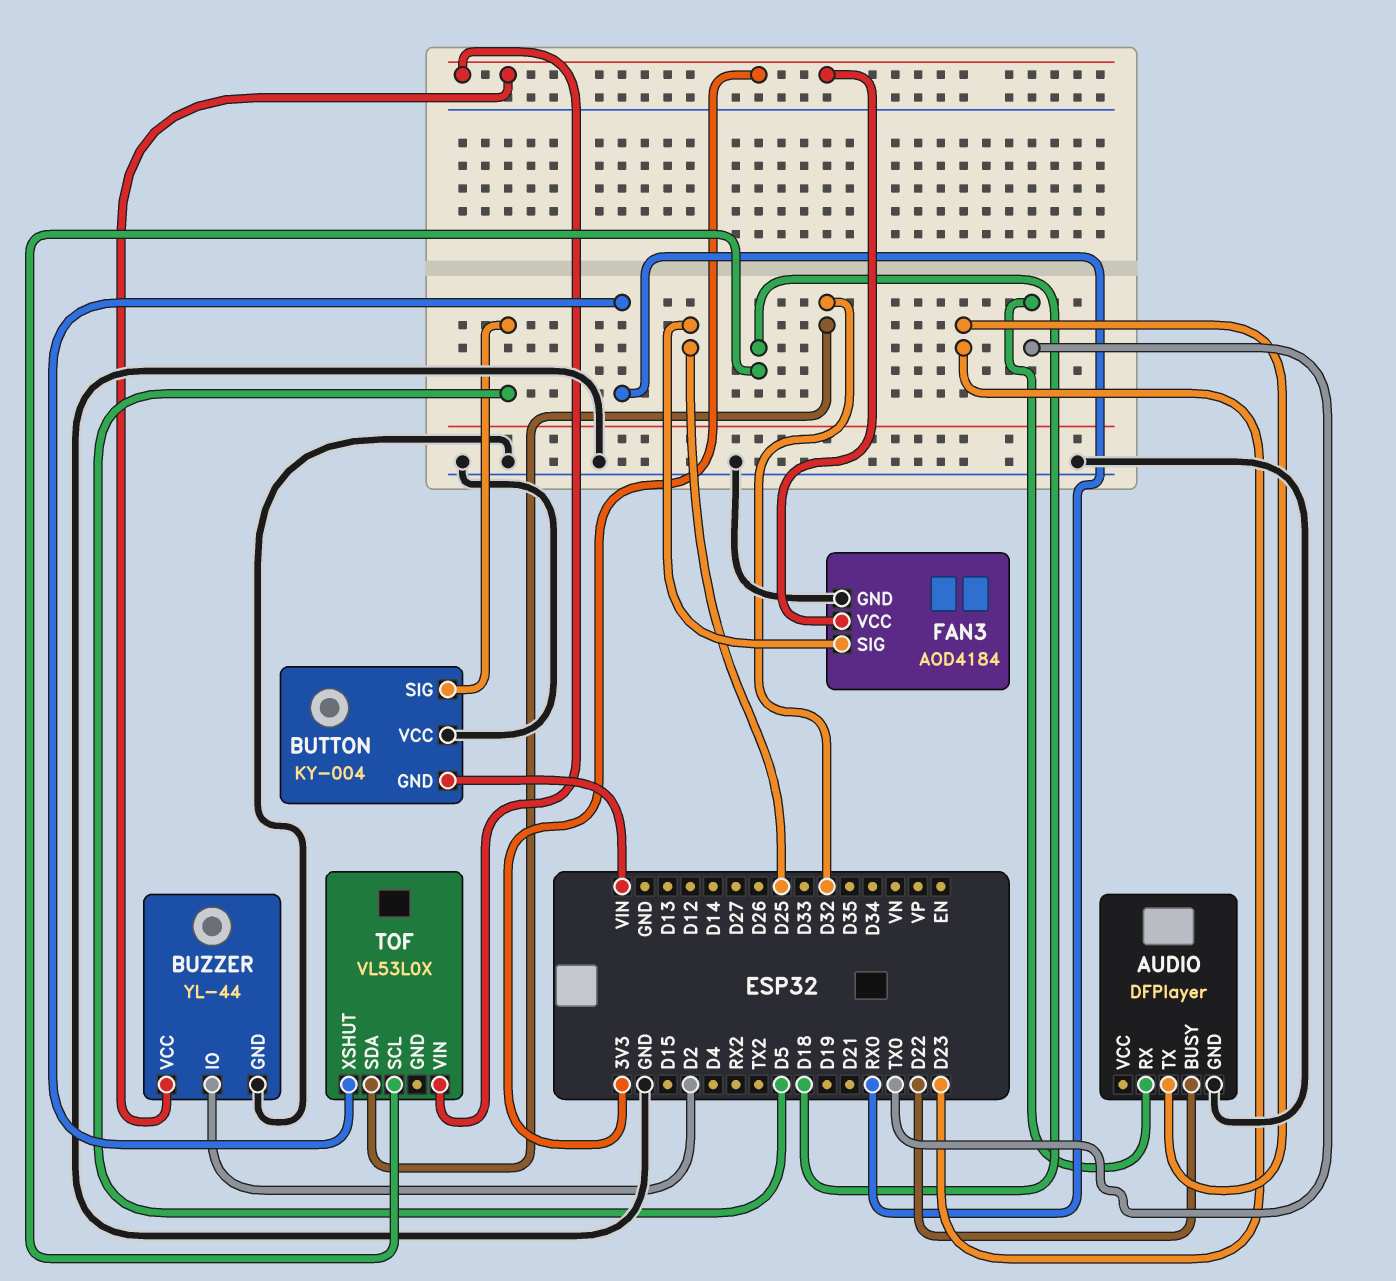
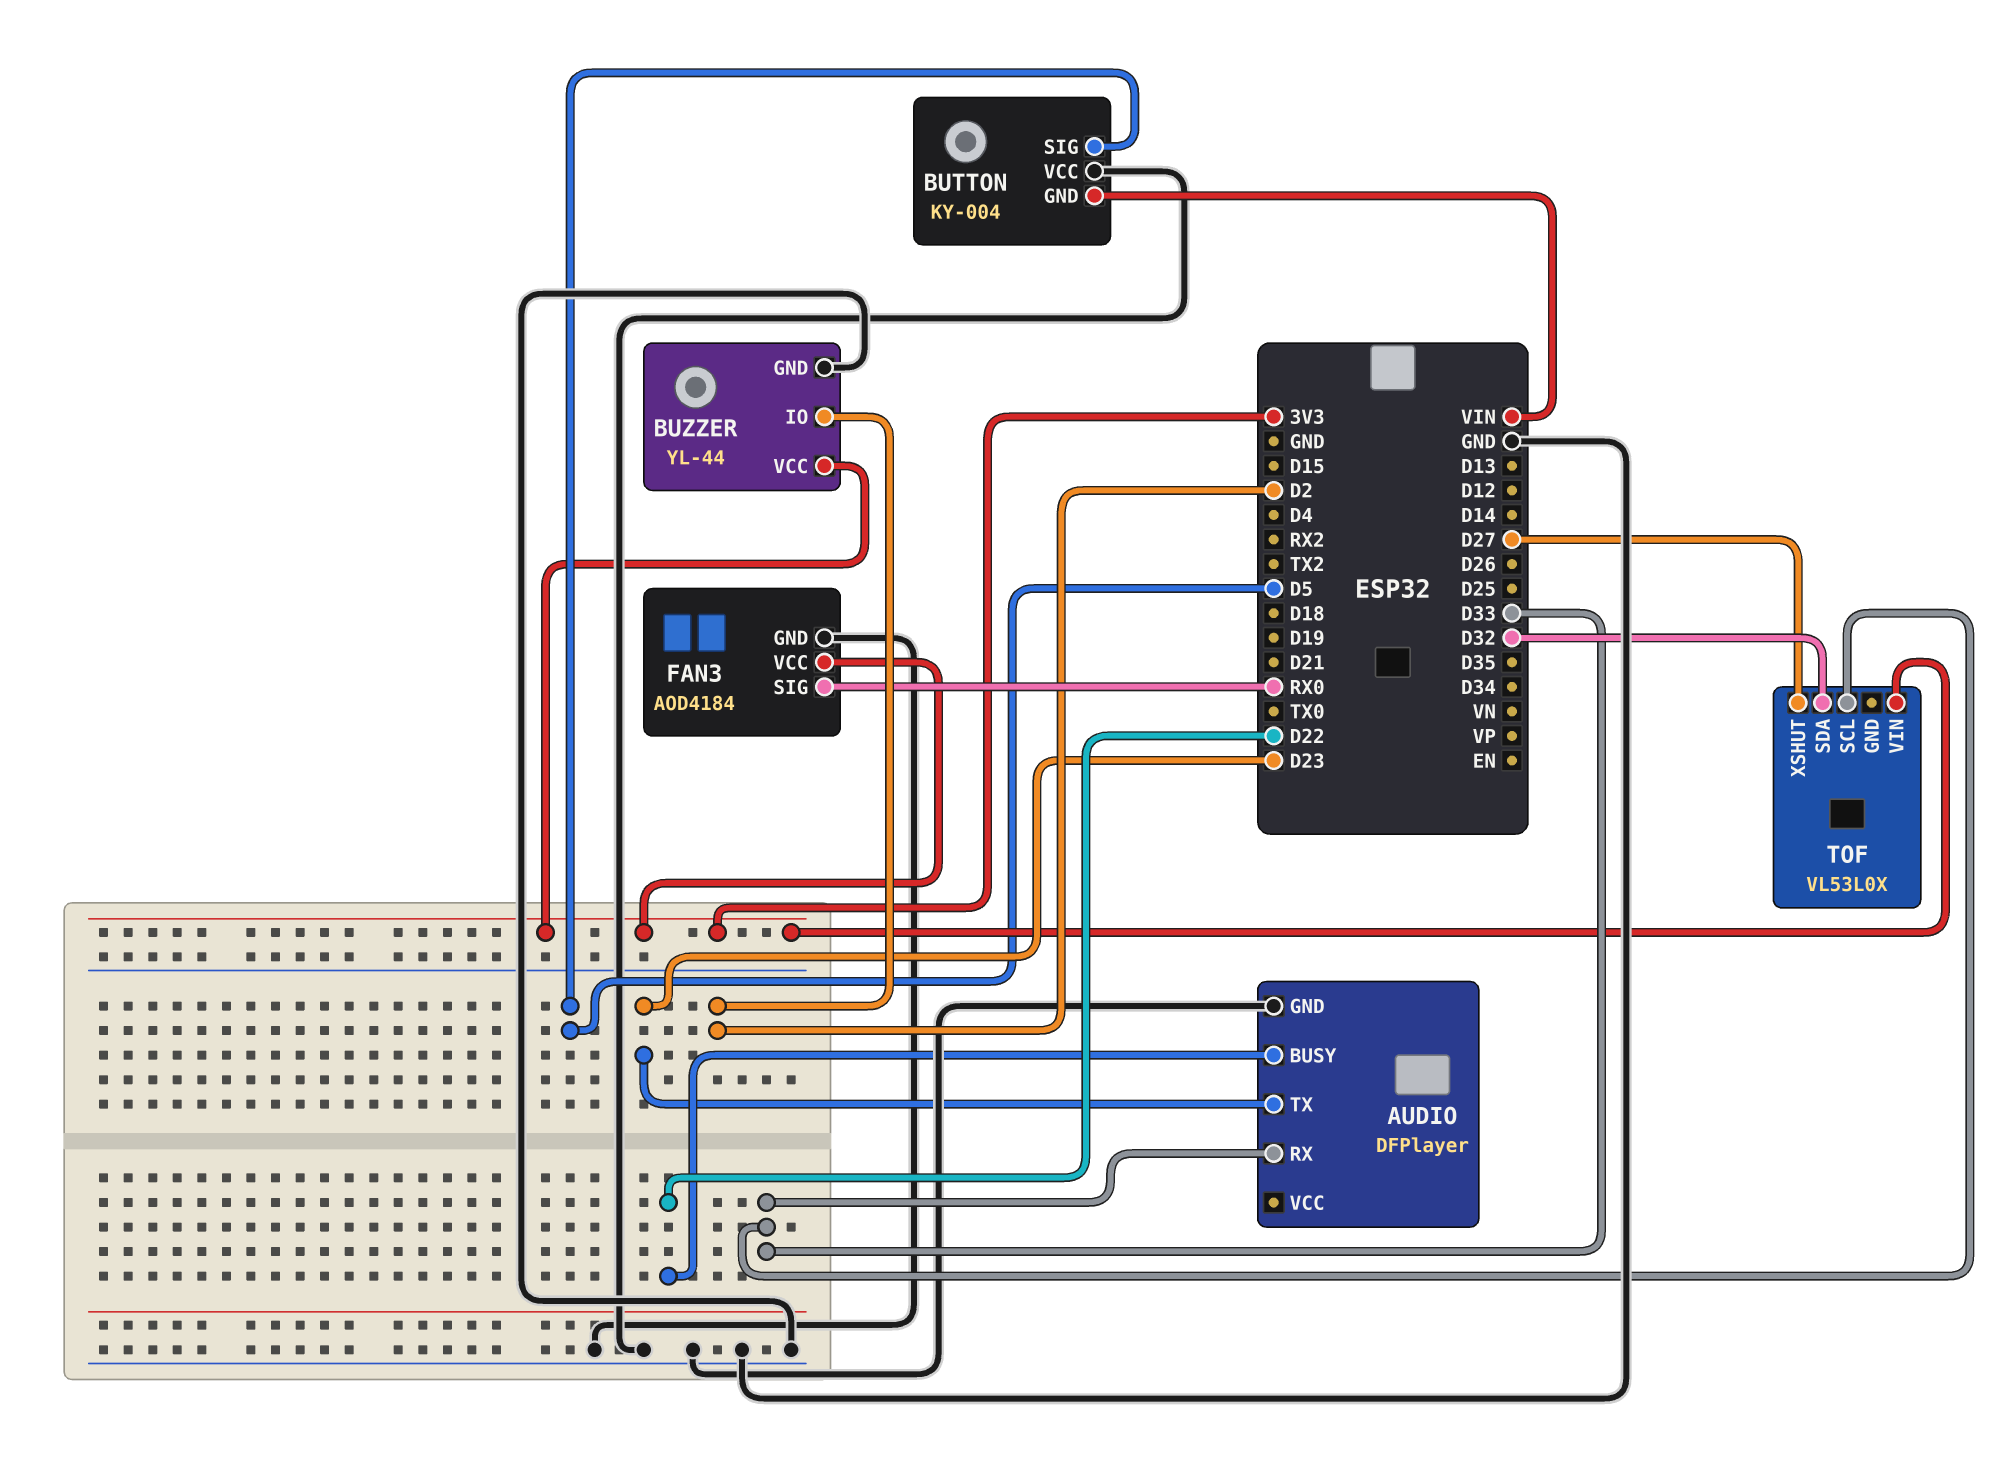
AUDIO pin RX: TX0 -> D33
FAN3 pin SIG: D25 -> RX0
TOF pin SCL: D18 -> D33
TOF pin XSHUT: RX0 -> D27

